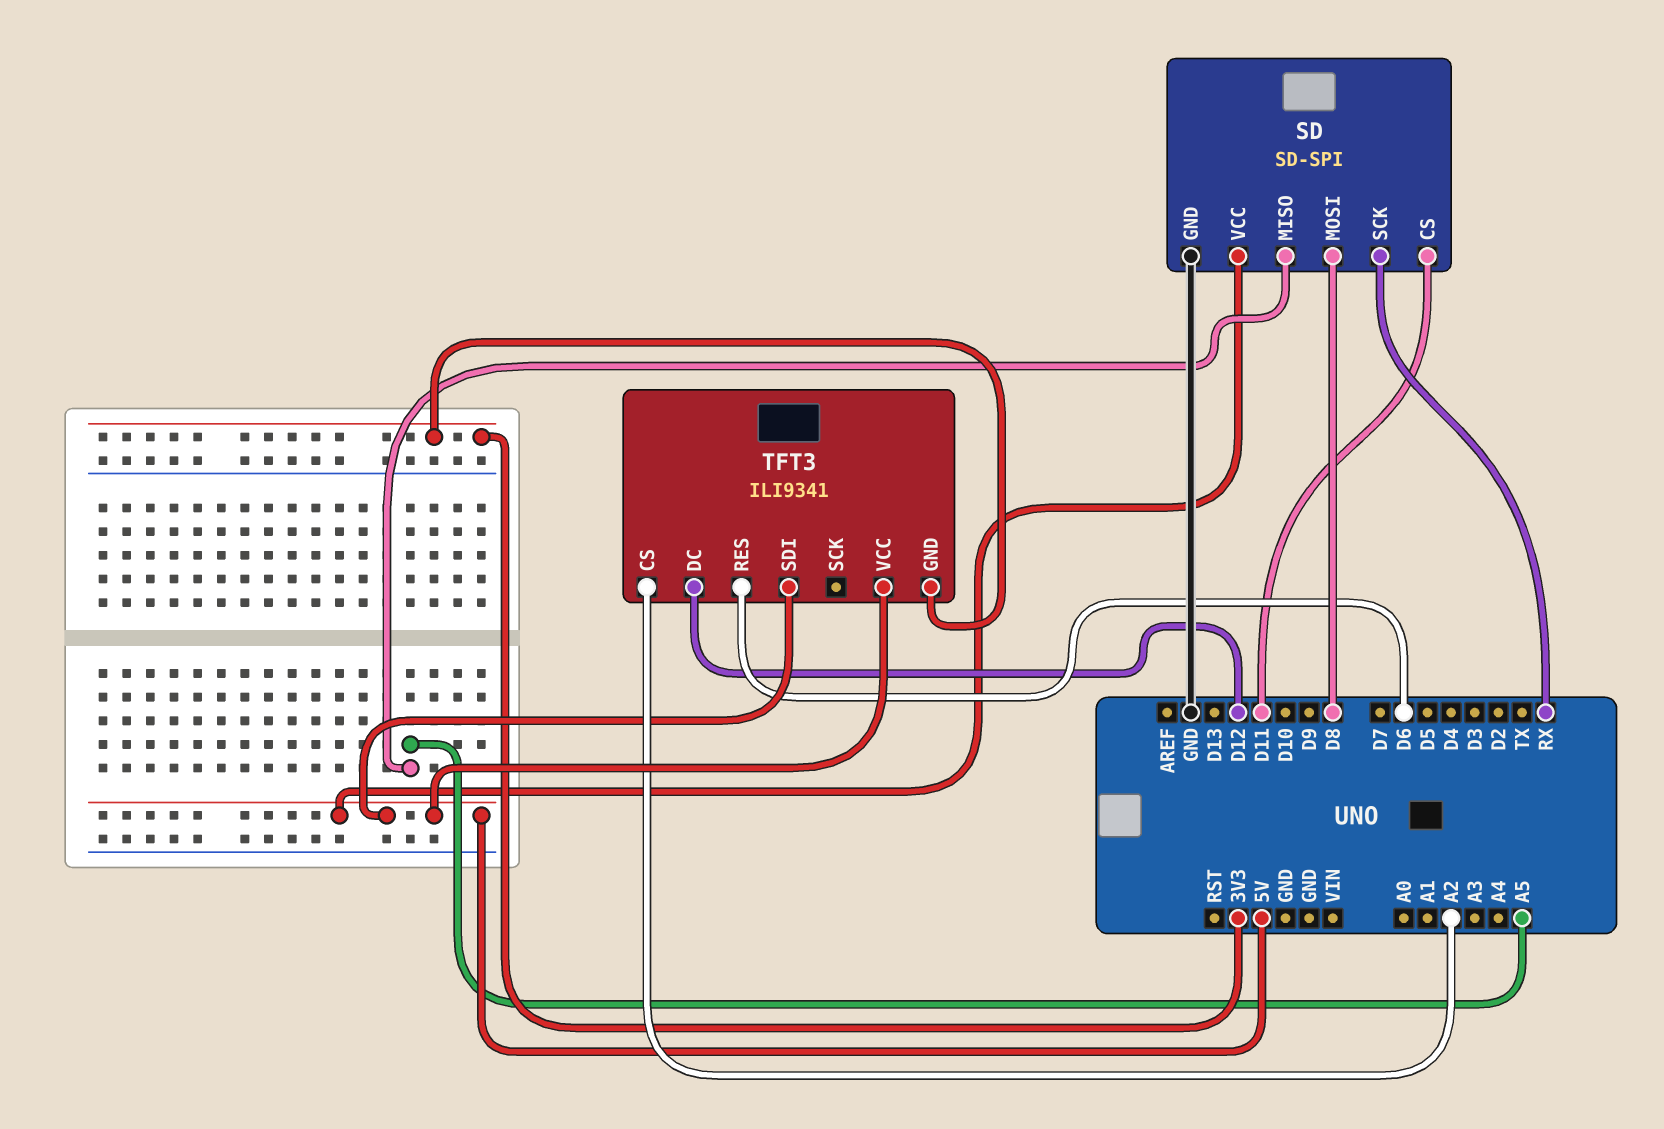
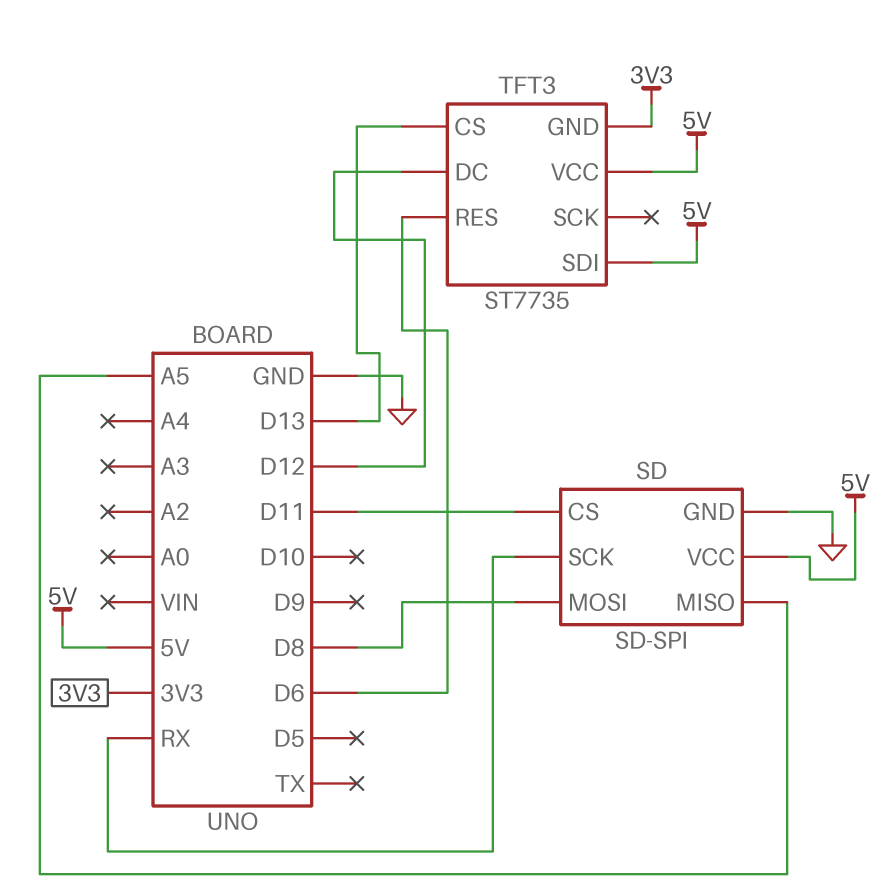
TFT3: ILI9341 -> ST7735
TFT3 pin CS: A2 -> D13

